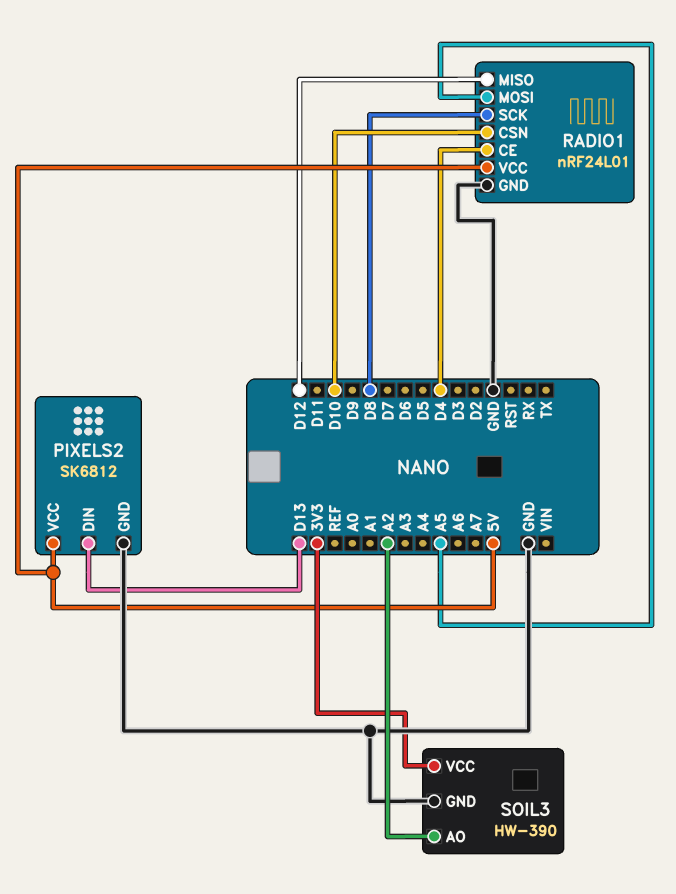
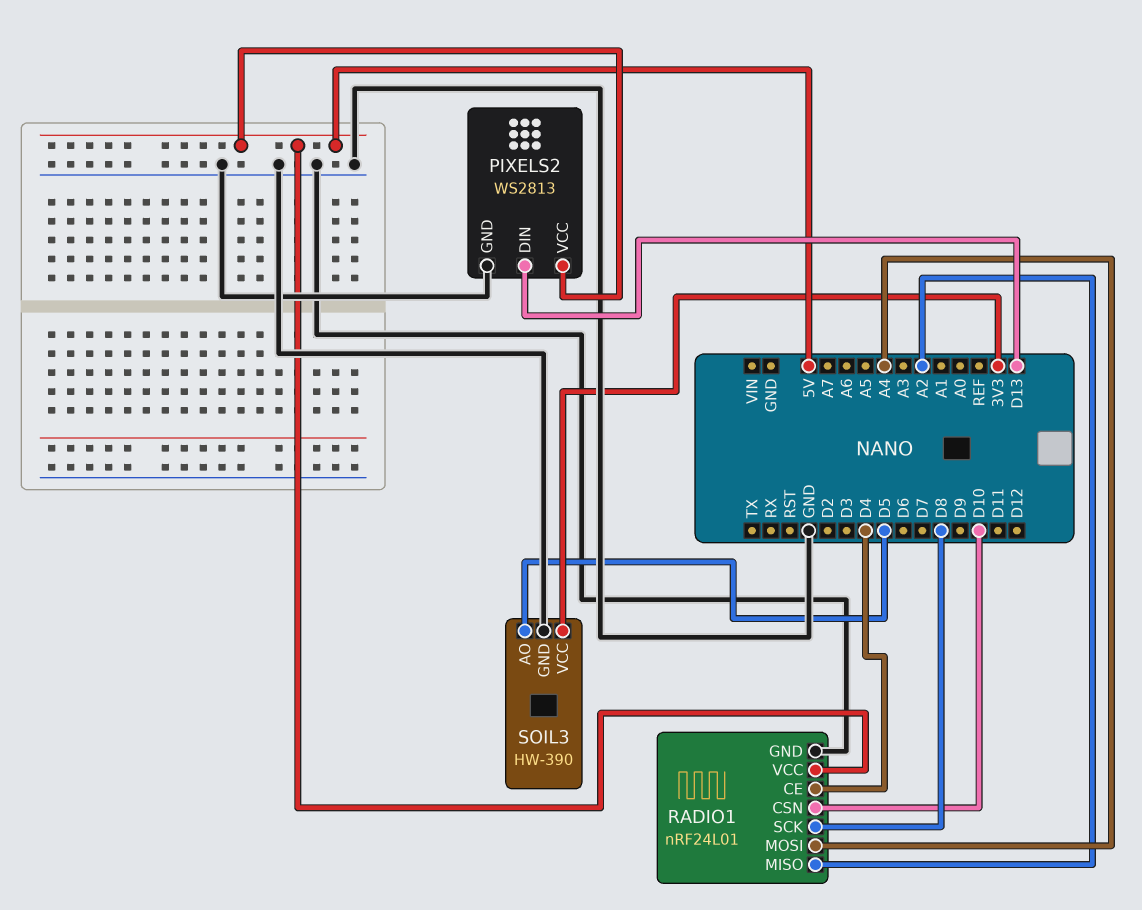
PIXELS2: SK6812 -> WS2813
RADIO1 pin MISO: D12 -> A2
RADIO1 pin MOSI: A5 -> A4
SOIL3 pin AO: A2 -> D5

